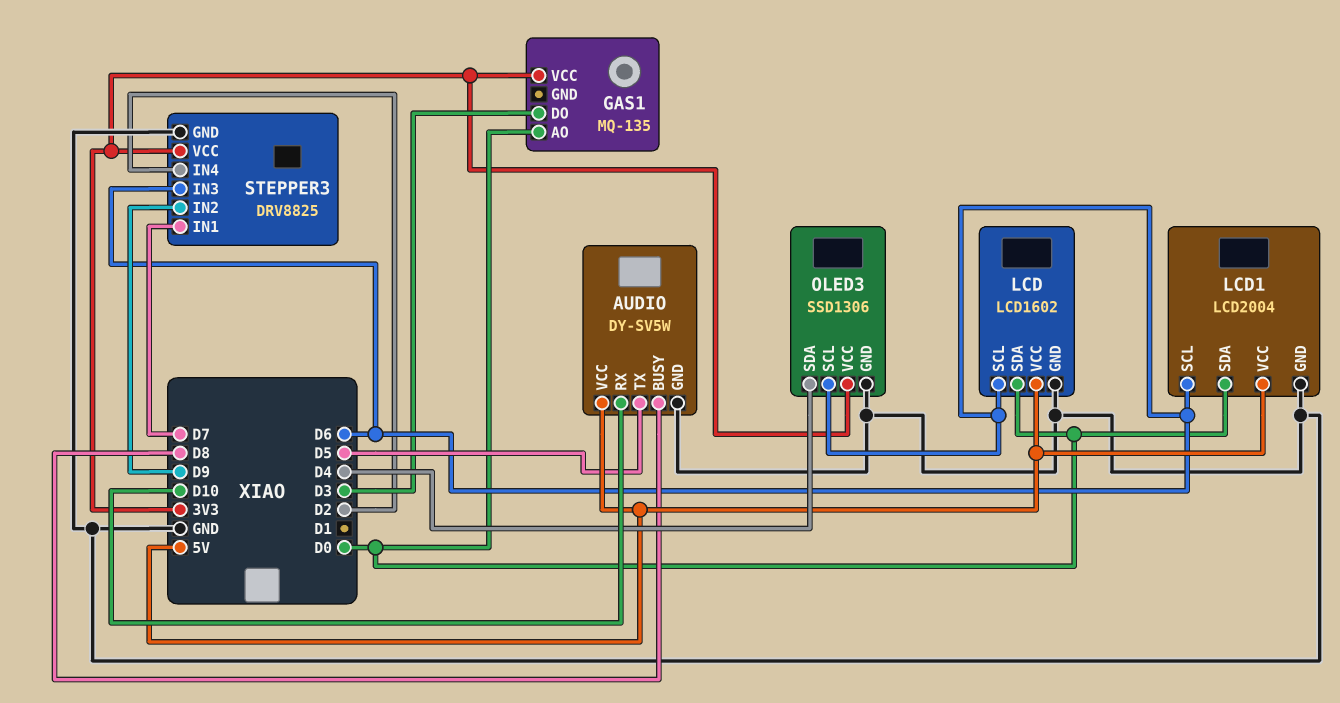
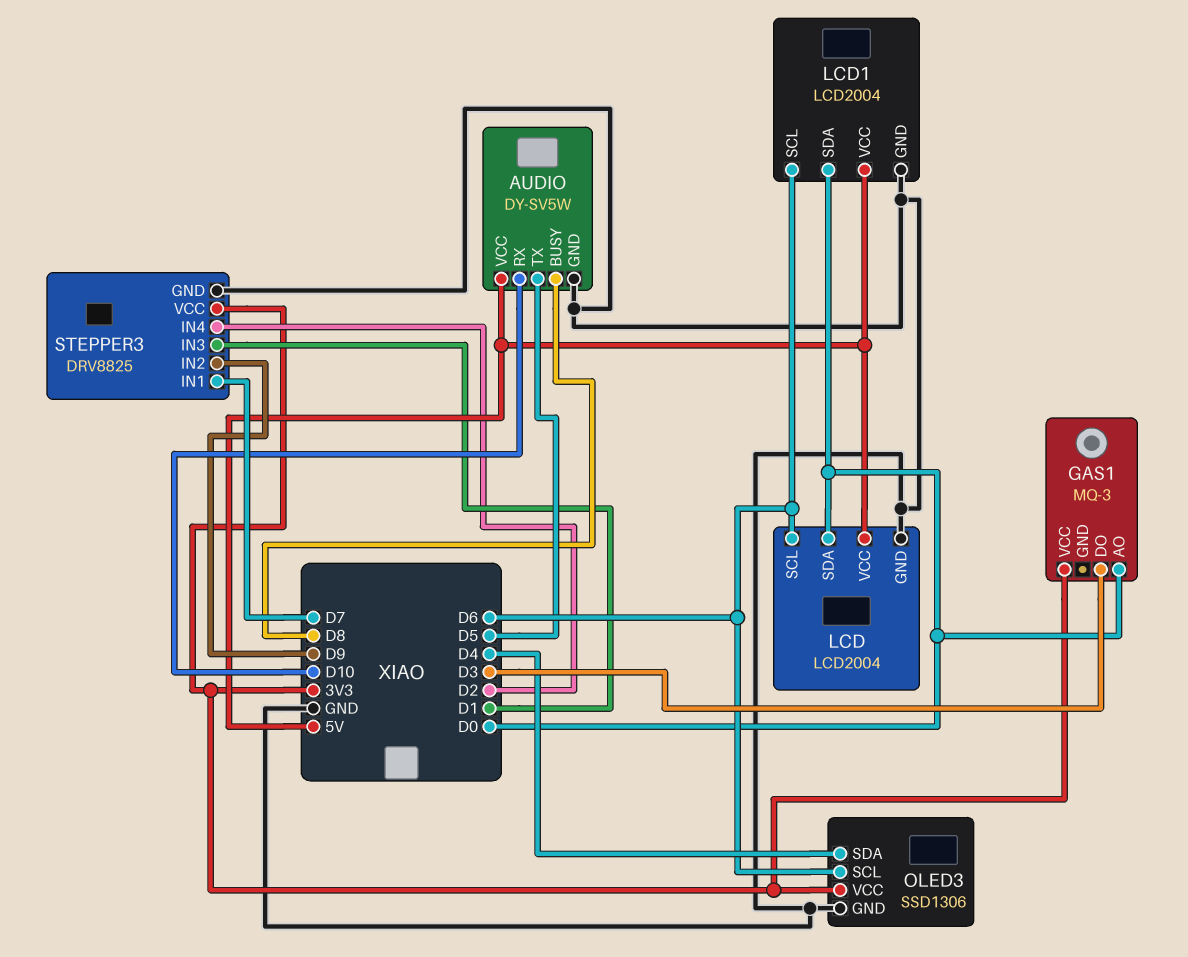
GAS1: MQ-135 -> MQ-3
LCD: LCD1602 -> LCD2004
STEPPER3 pin IN3: D6 -> D1

